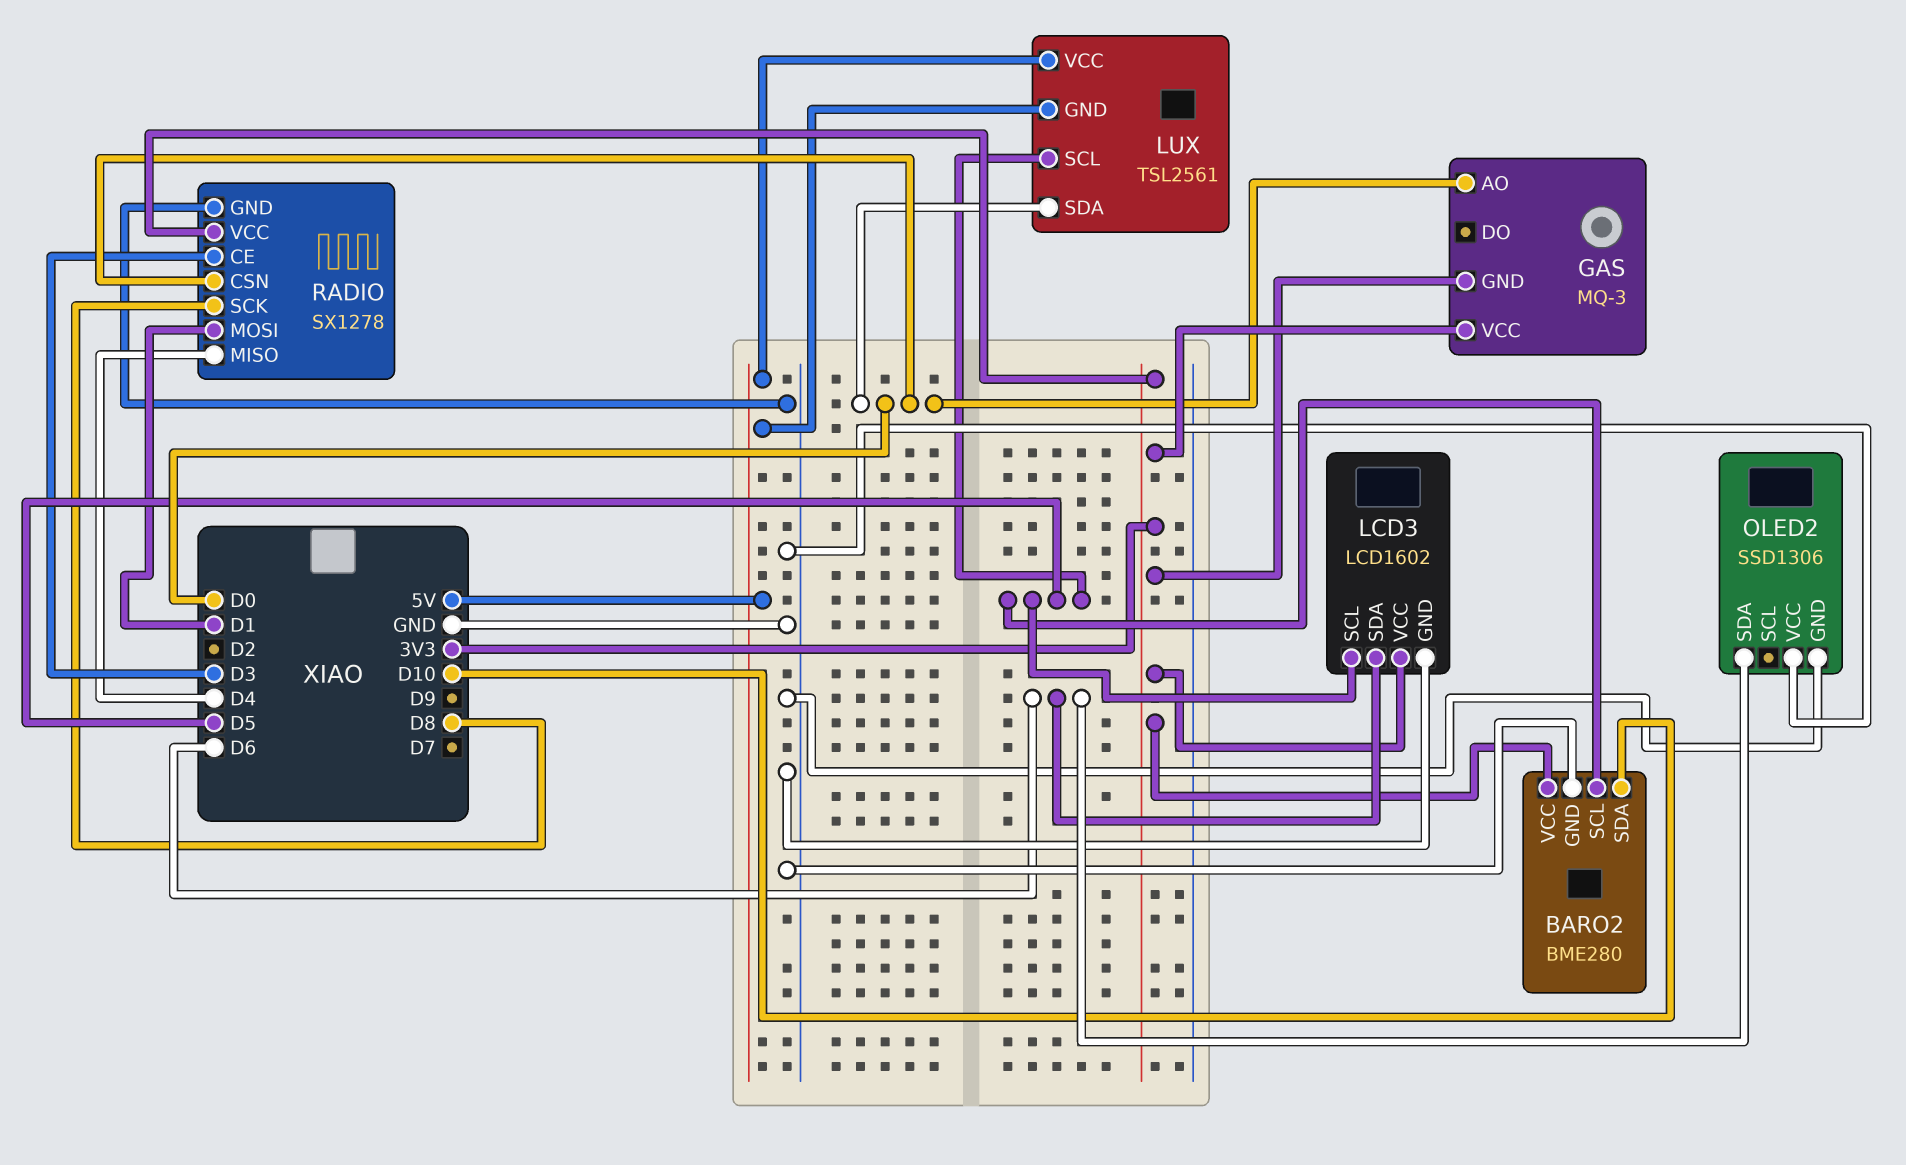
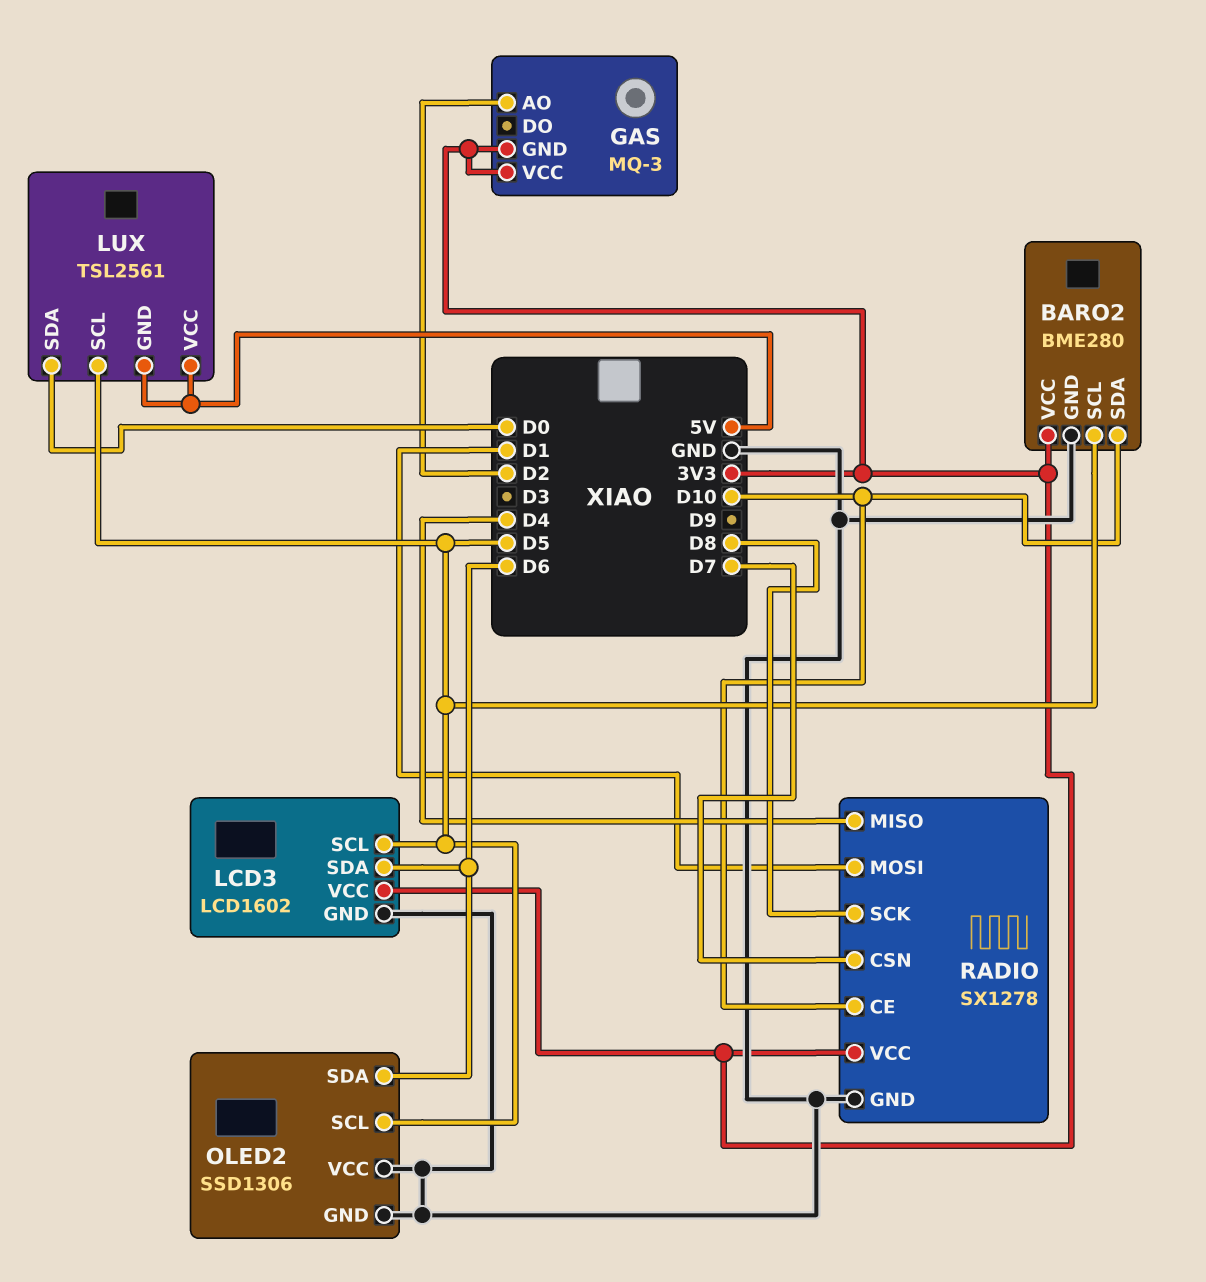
GAS pin AO: D0 -> D2
OLED2 pin SCL: none -> D5
RADIO pin CE: D3 -> D10
RADIO pin CSN: D0 -> D7

